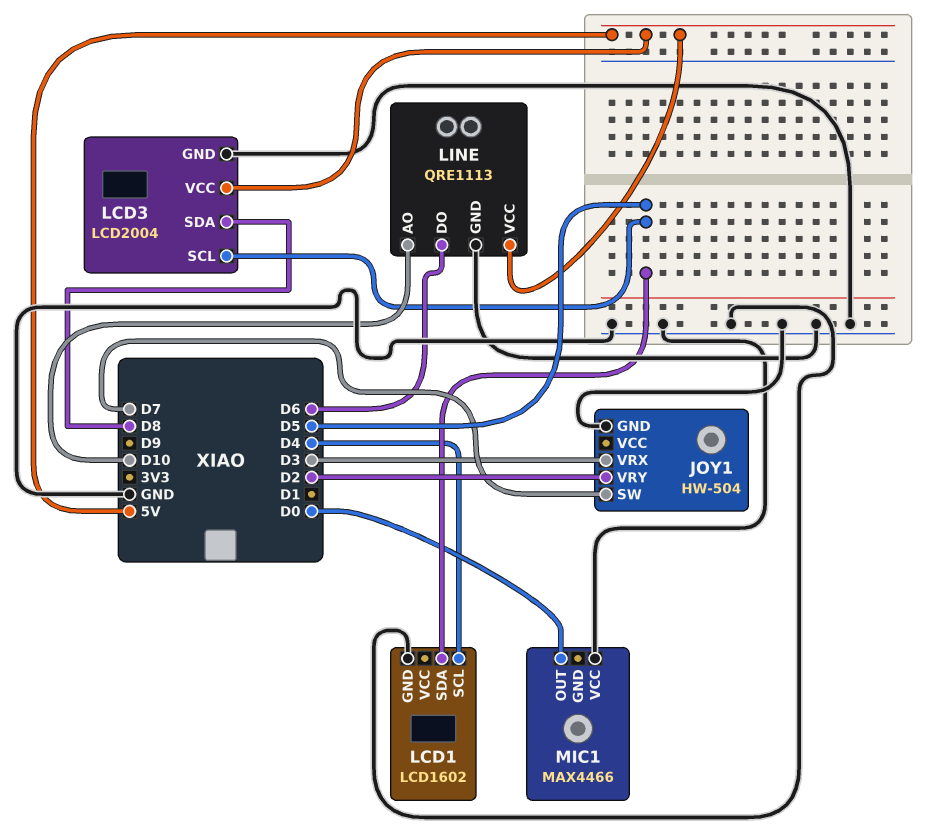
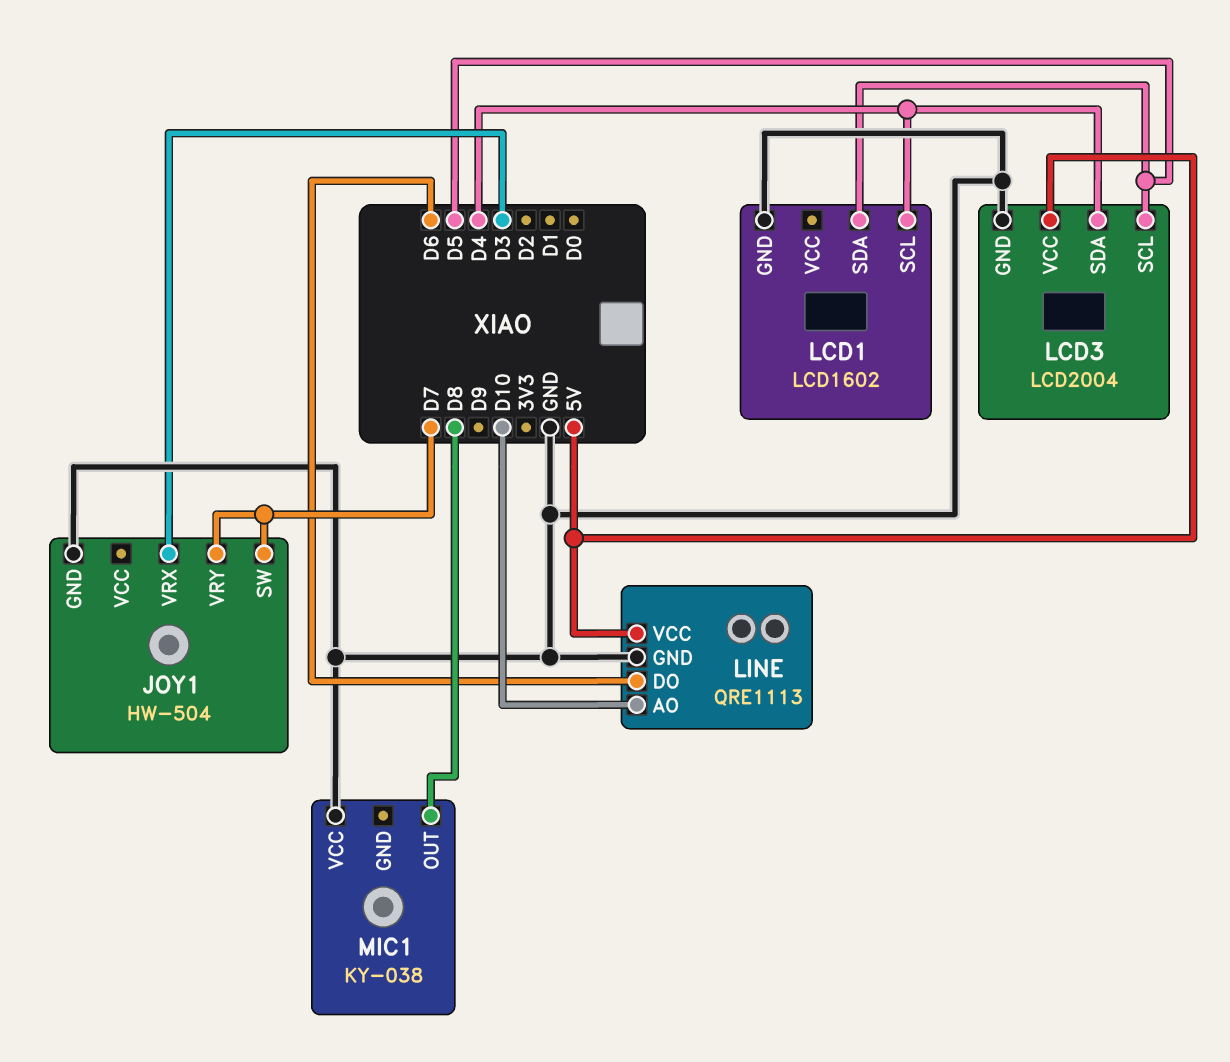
JOY1 pin VRY: D2 -> D7
LCD3 pin SDA: D8 -> D4
MIC1: MAX4466 -> KY-038
MIC1 pin OUT: D0 -> D8

